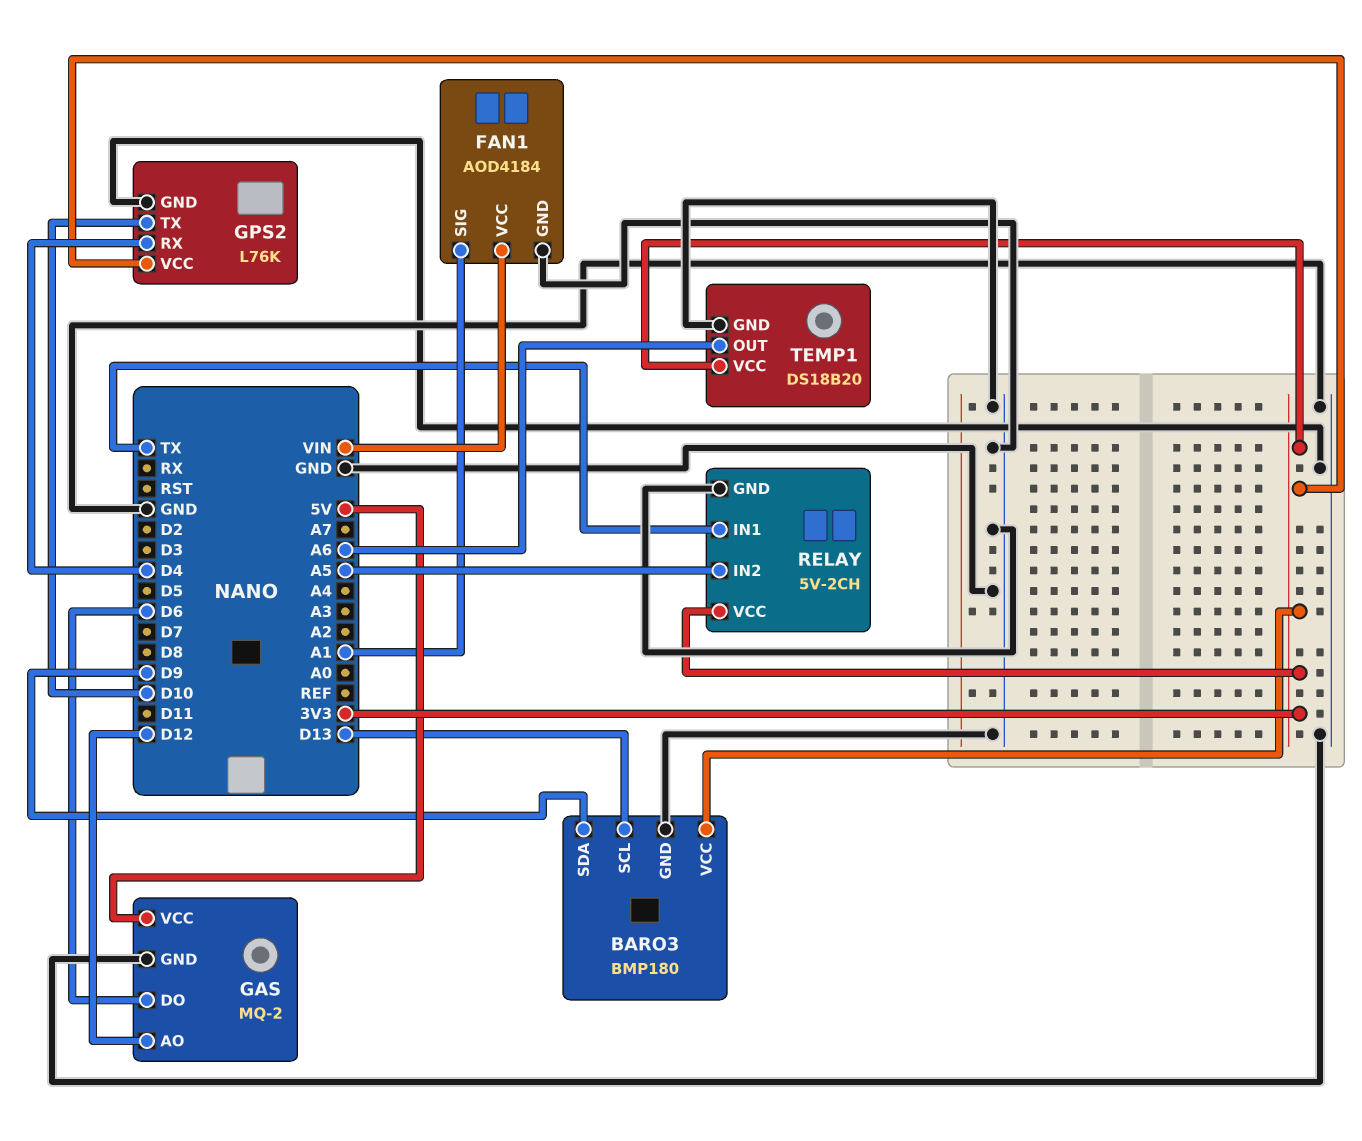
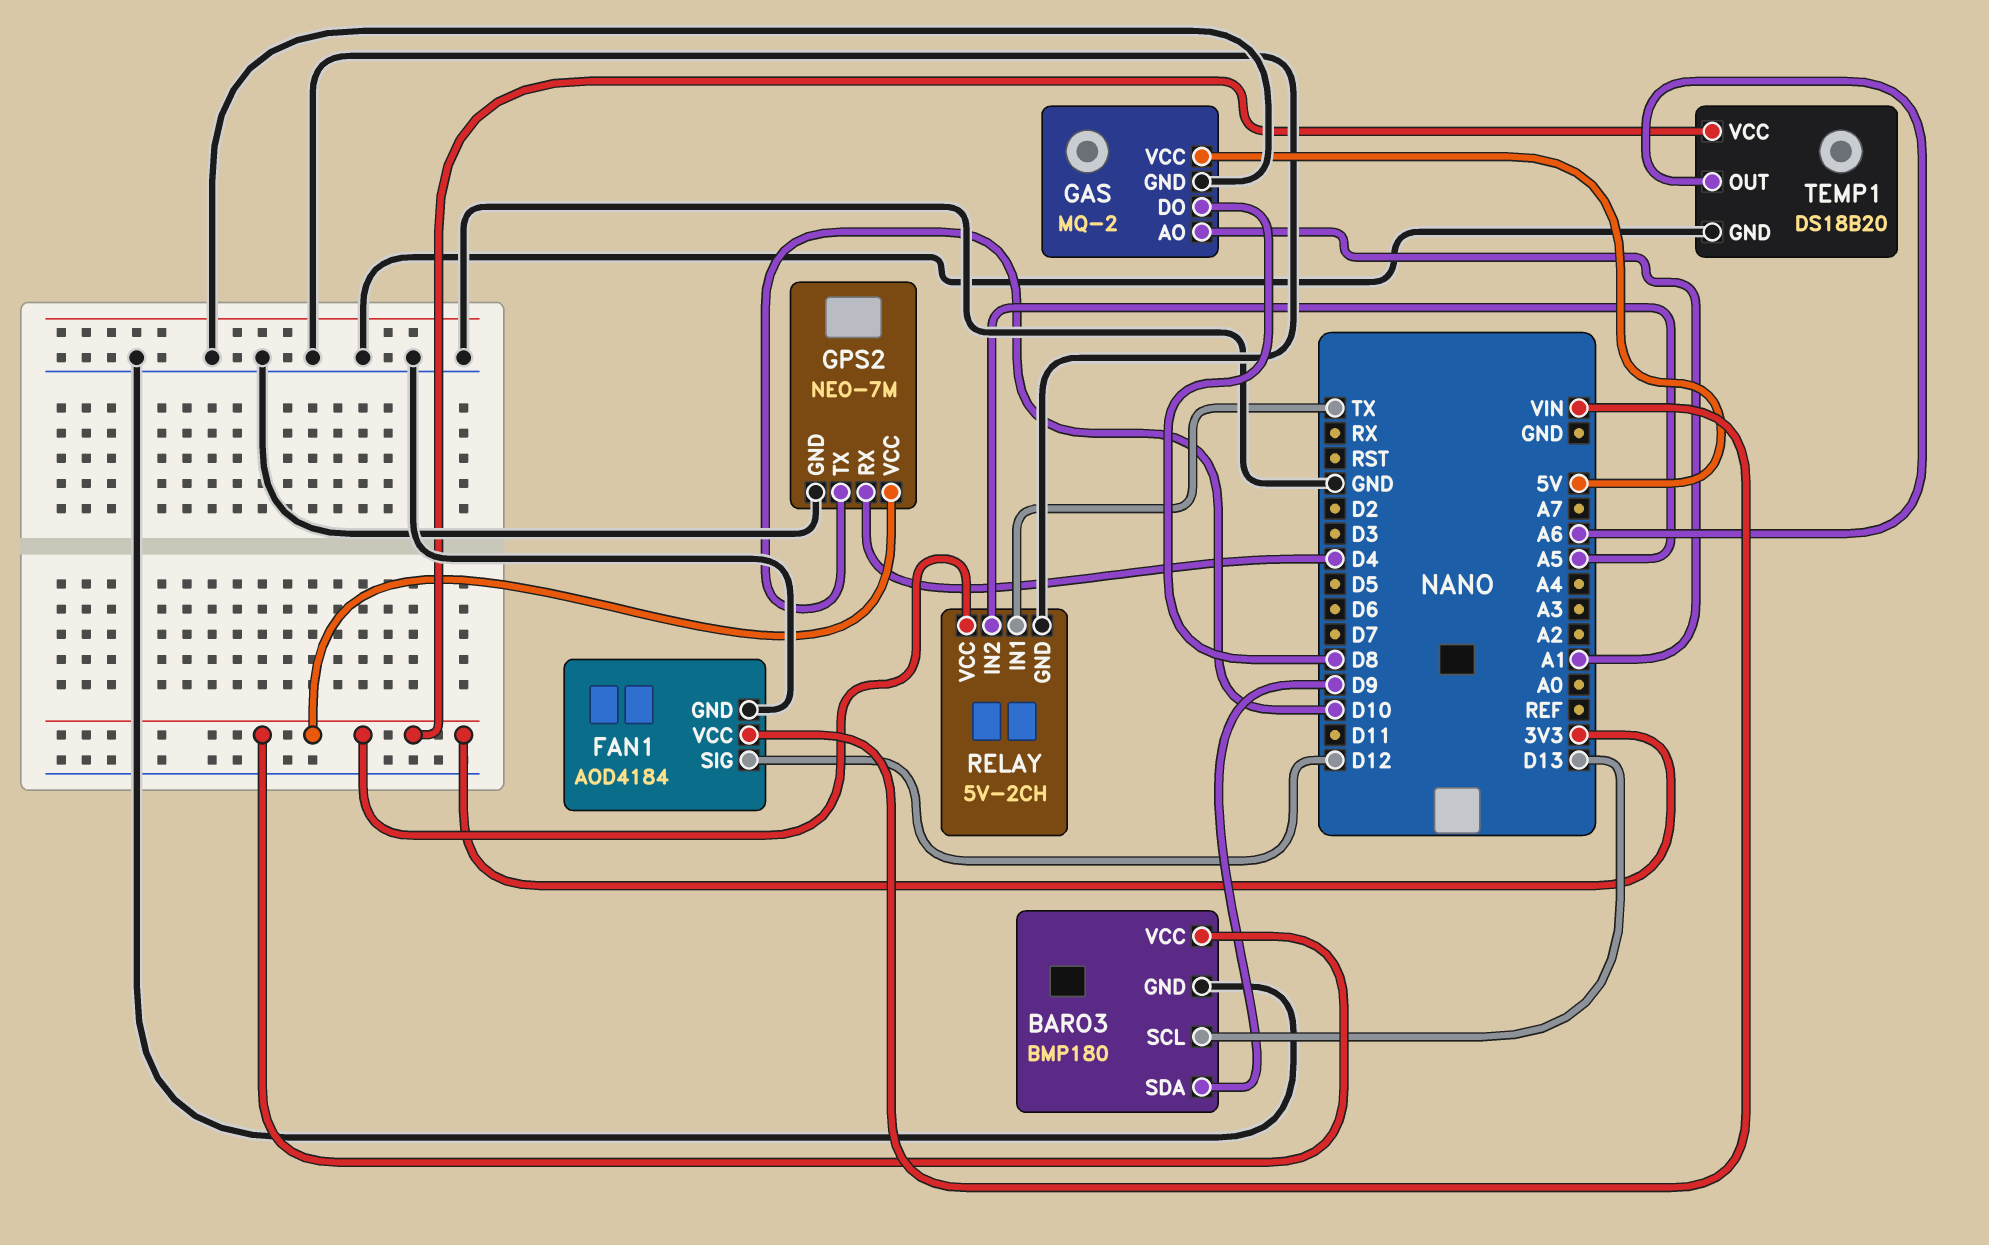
FAN1 pin SIG: A1 -> D12
GAS pin AO: D12 -> A1
GAS pin DO: D6 -> D8
GPS2: L76K -> NEO-7M

